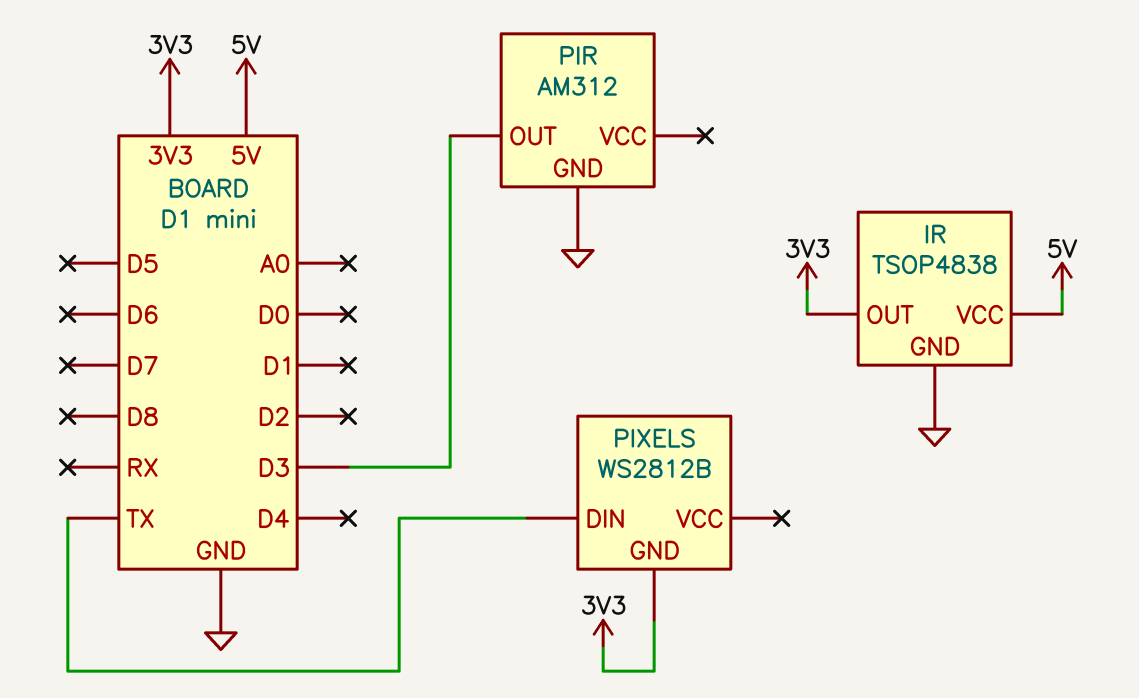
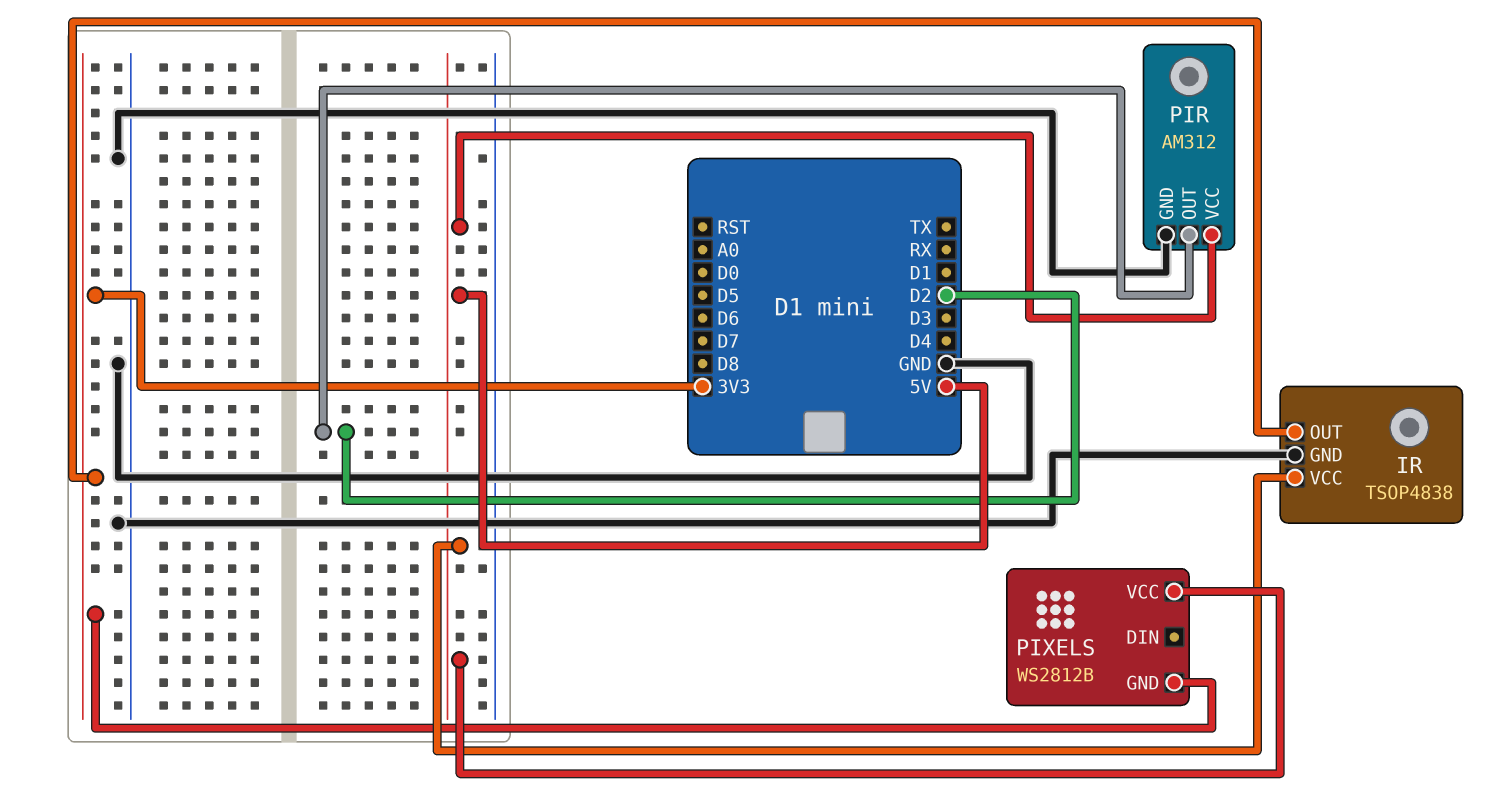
PIR pin OUT: D3 -> D2
PIR pin VCC: none -> 5V
PIXELS pin DIN: TX -> none
PIXELS pin VCC: none -> 5V

